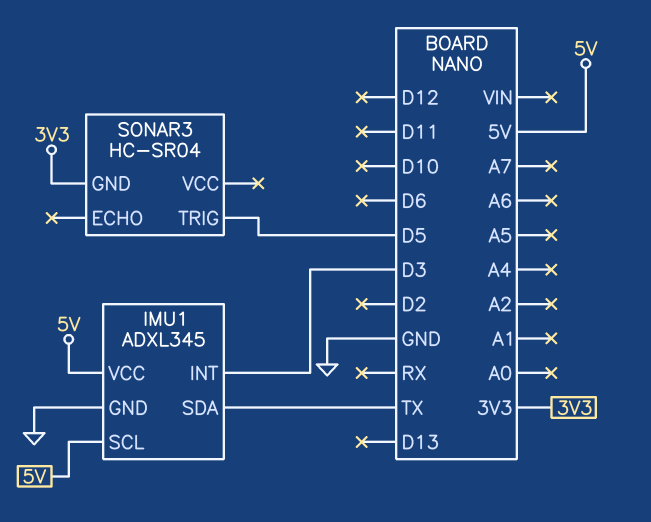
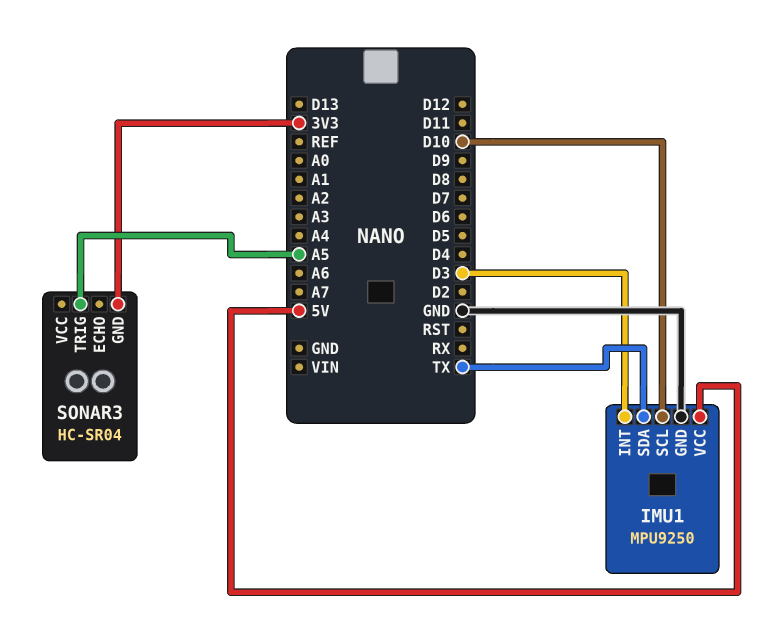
IMU1: ADXL345 -> MPU9250
IMU1 pin SCL: 5V -> D10
SONAR3 pin TRIG: D5 -> A5

